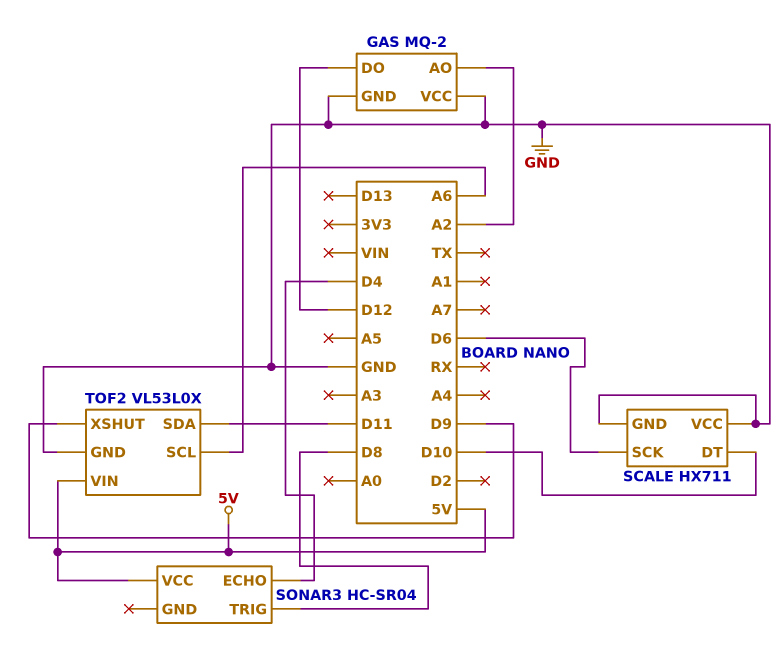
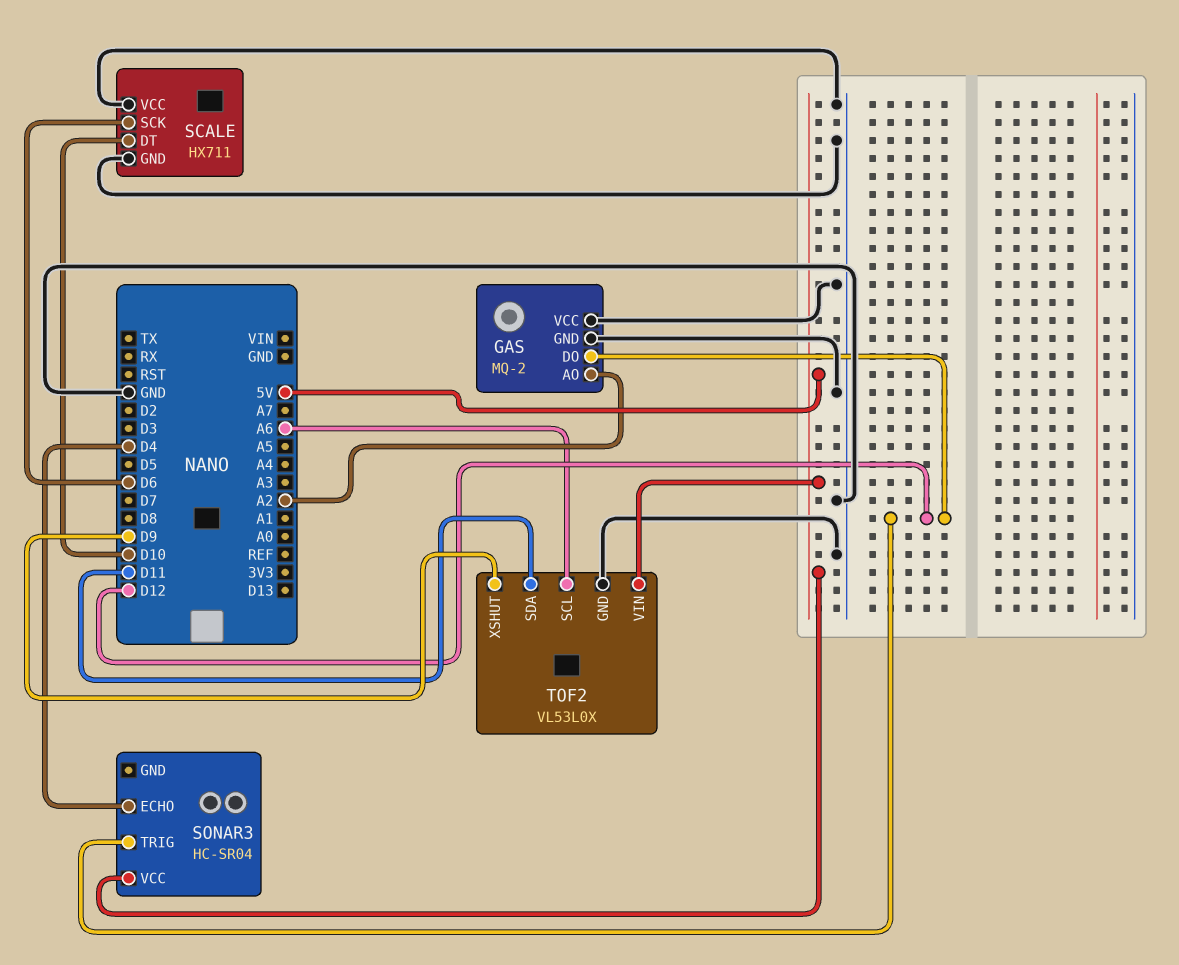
SONAR3 pin TRIG: D8 -> D12

